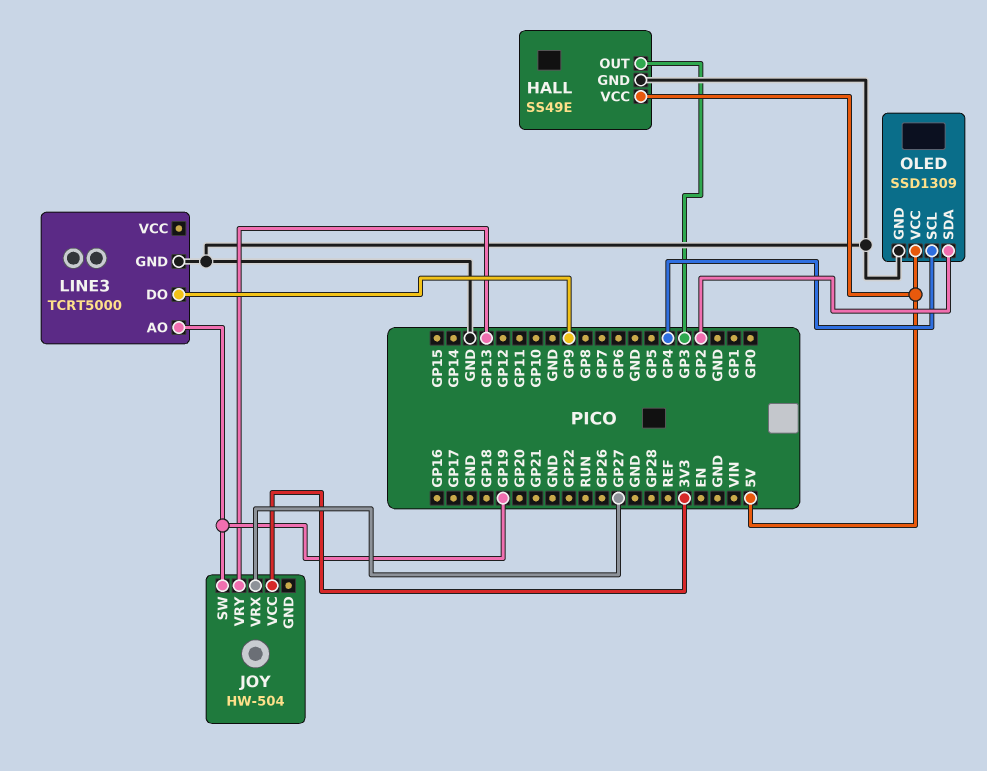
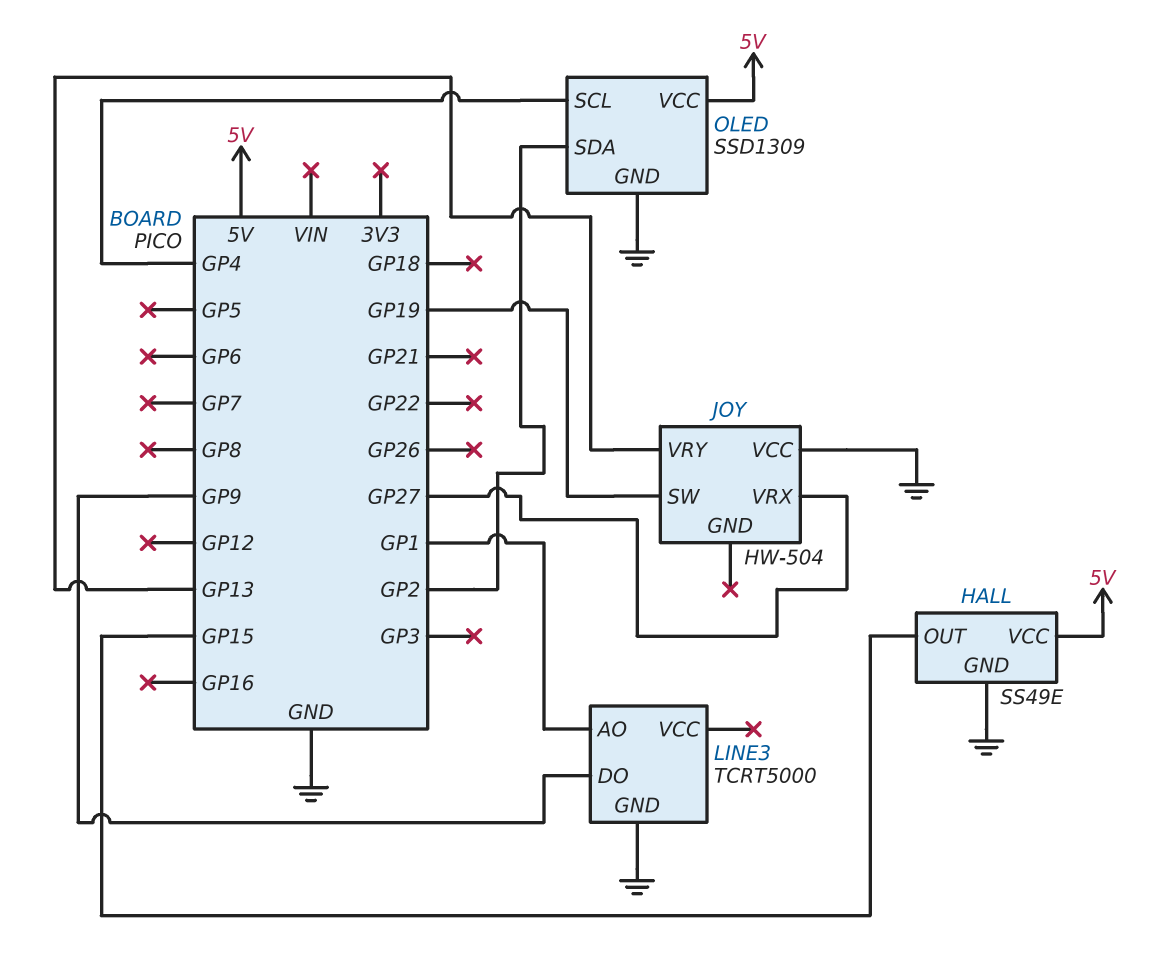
HALL pin OUT: GP3 -> GP15
JOY pin VCC: 3V3 -> GND
LINE3 pin AO: GP19 -> GP1

